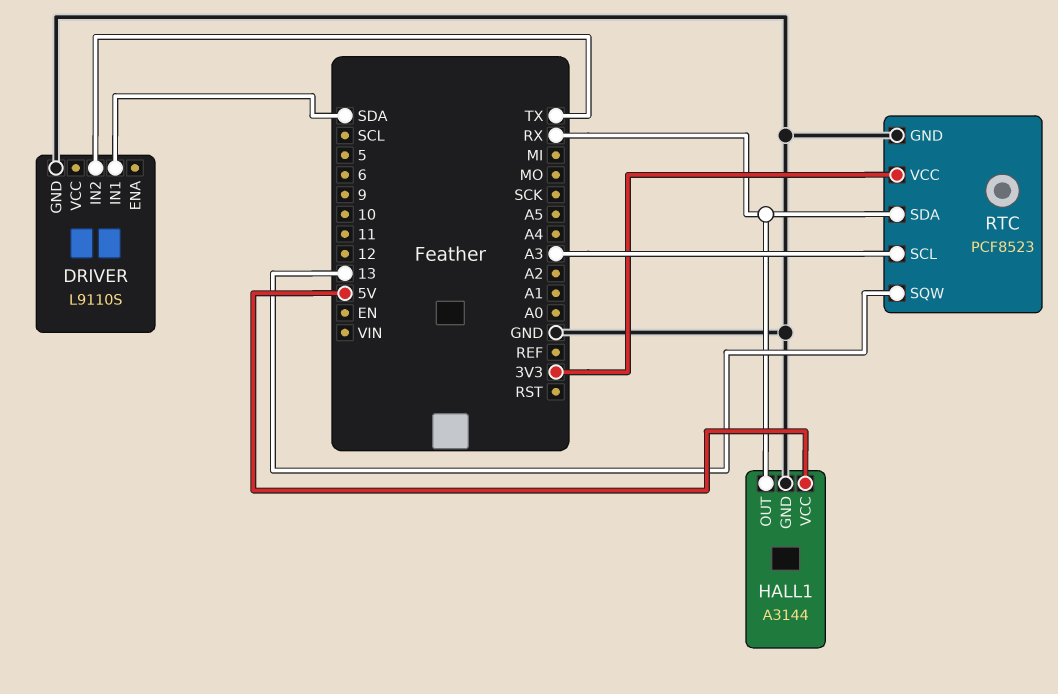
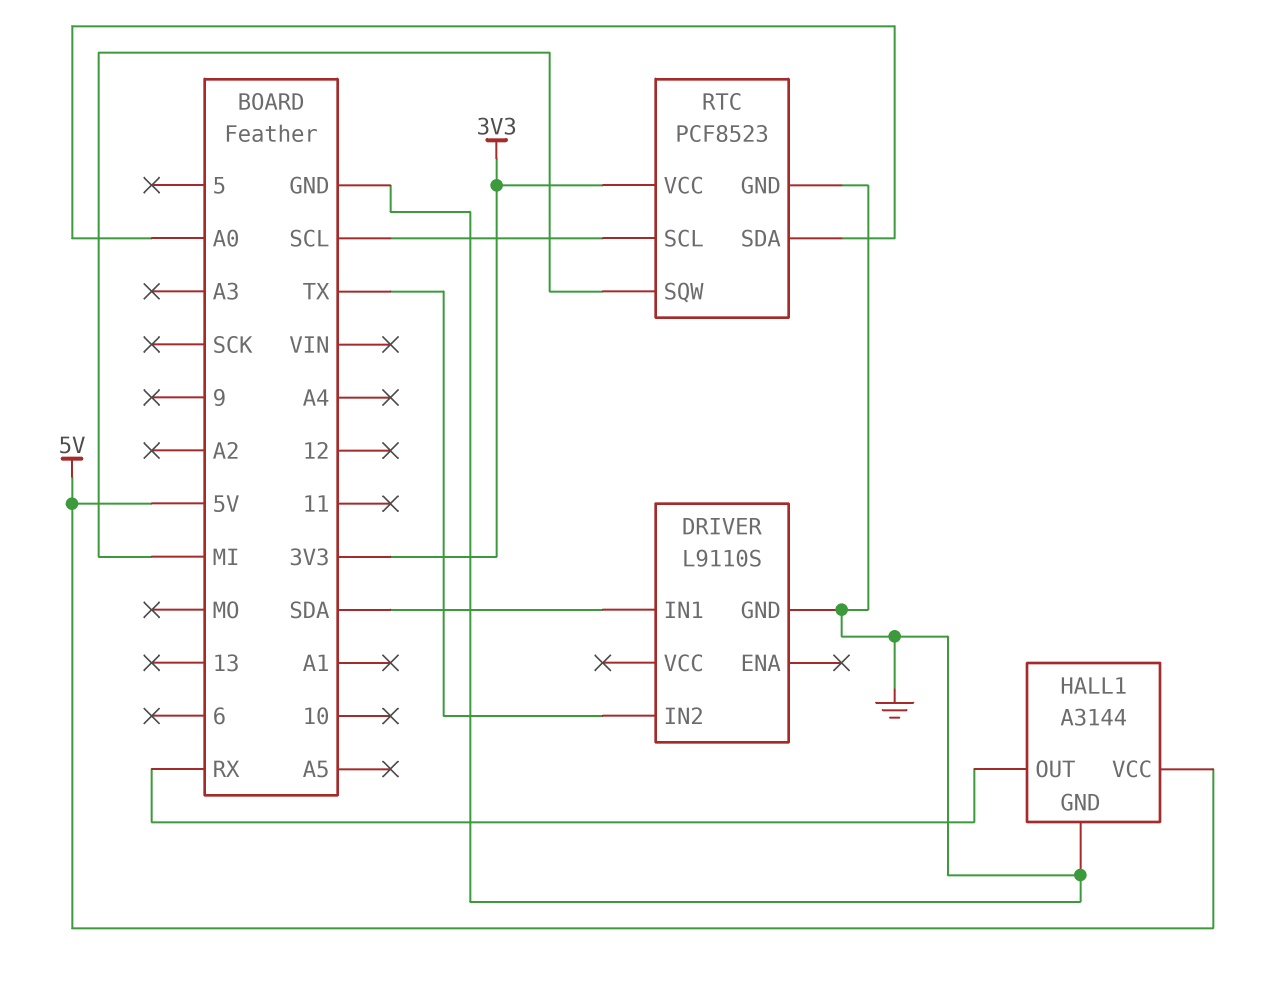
RTC pin SCL: A3 -> SCL
RTC pin SDA: RX -> A0
RTC pin SQW: 13 -> MI

